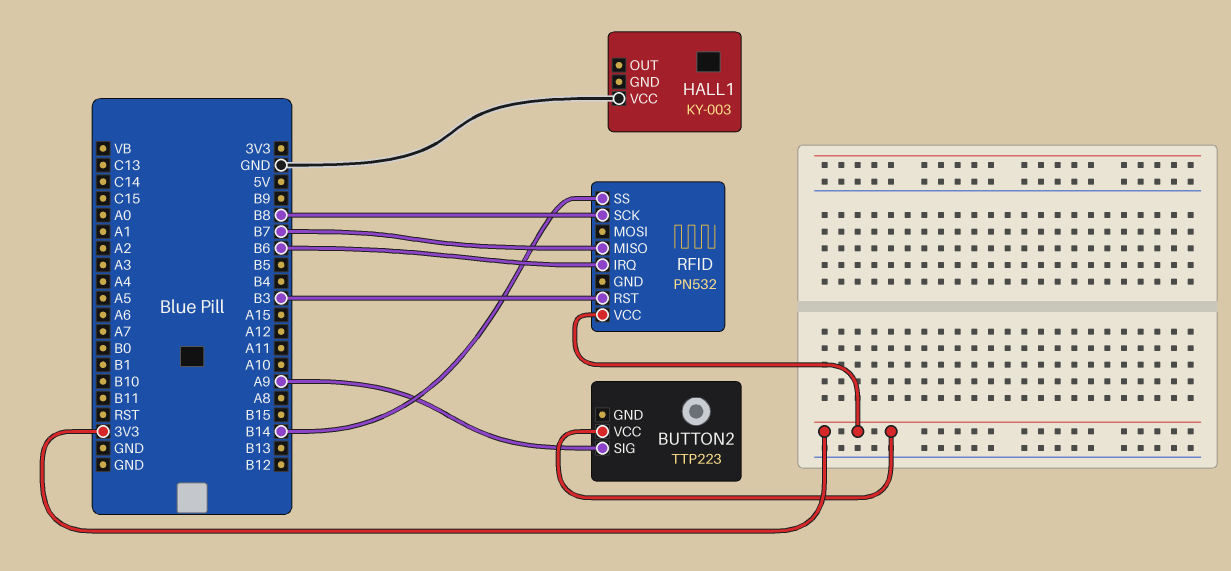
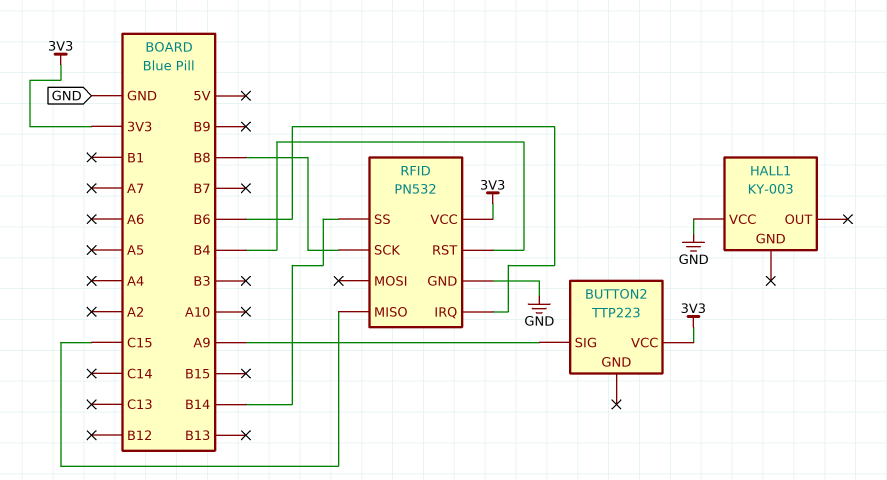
RFID pin GND: none -> GND
RFID pin MISO: B7 -> C15
RFID pin RST: B3 -> B4

